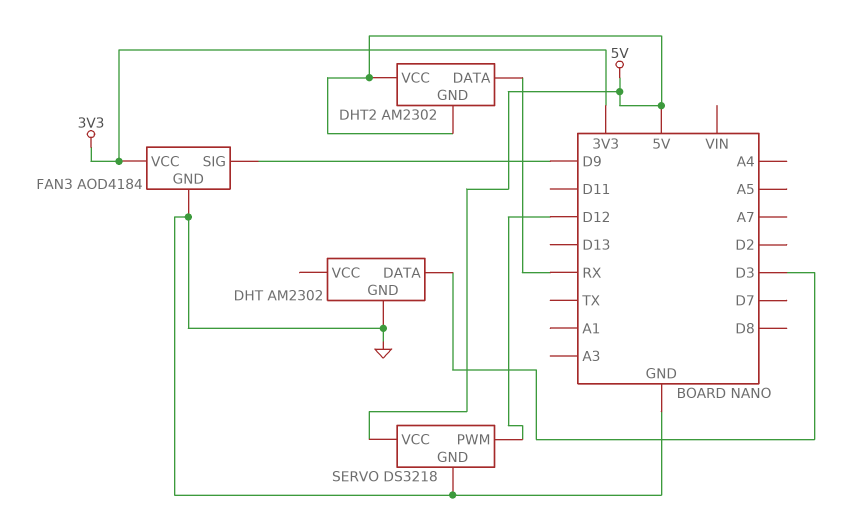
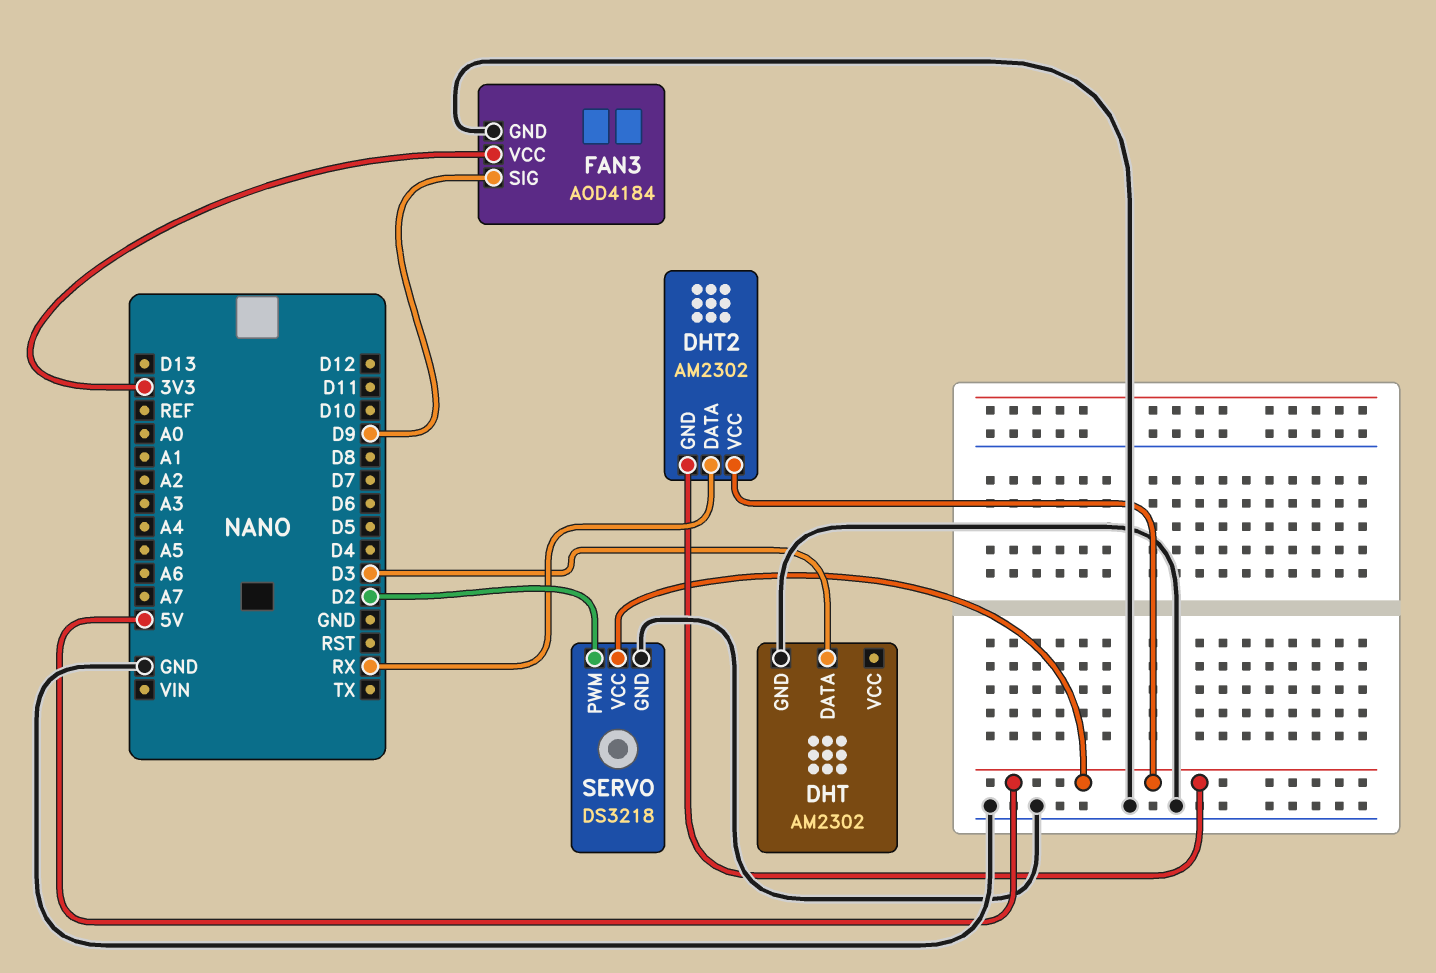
SERVO pin PWM: D12 -> D2

